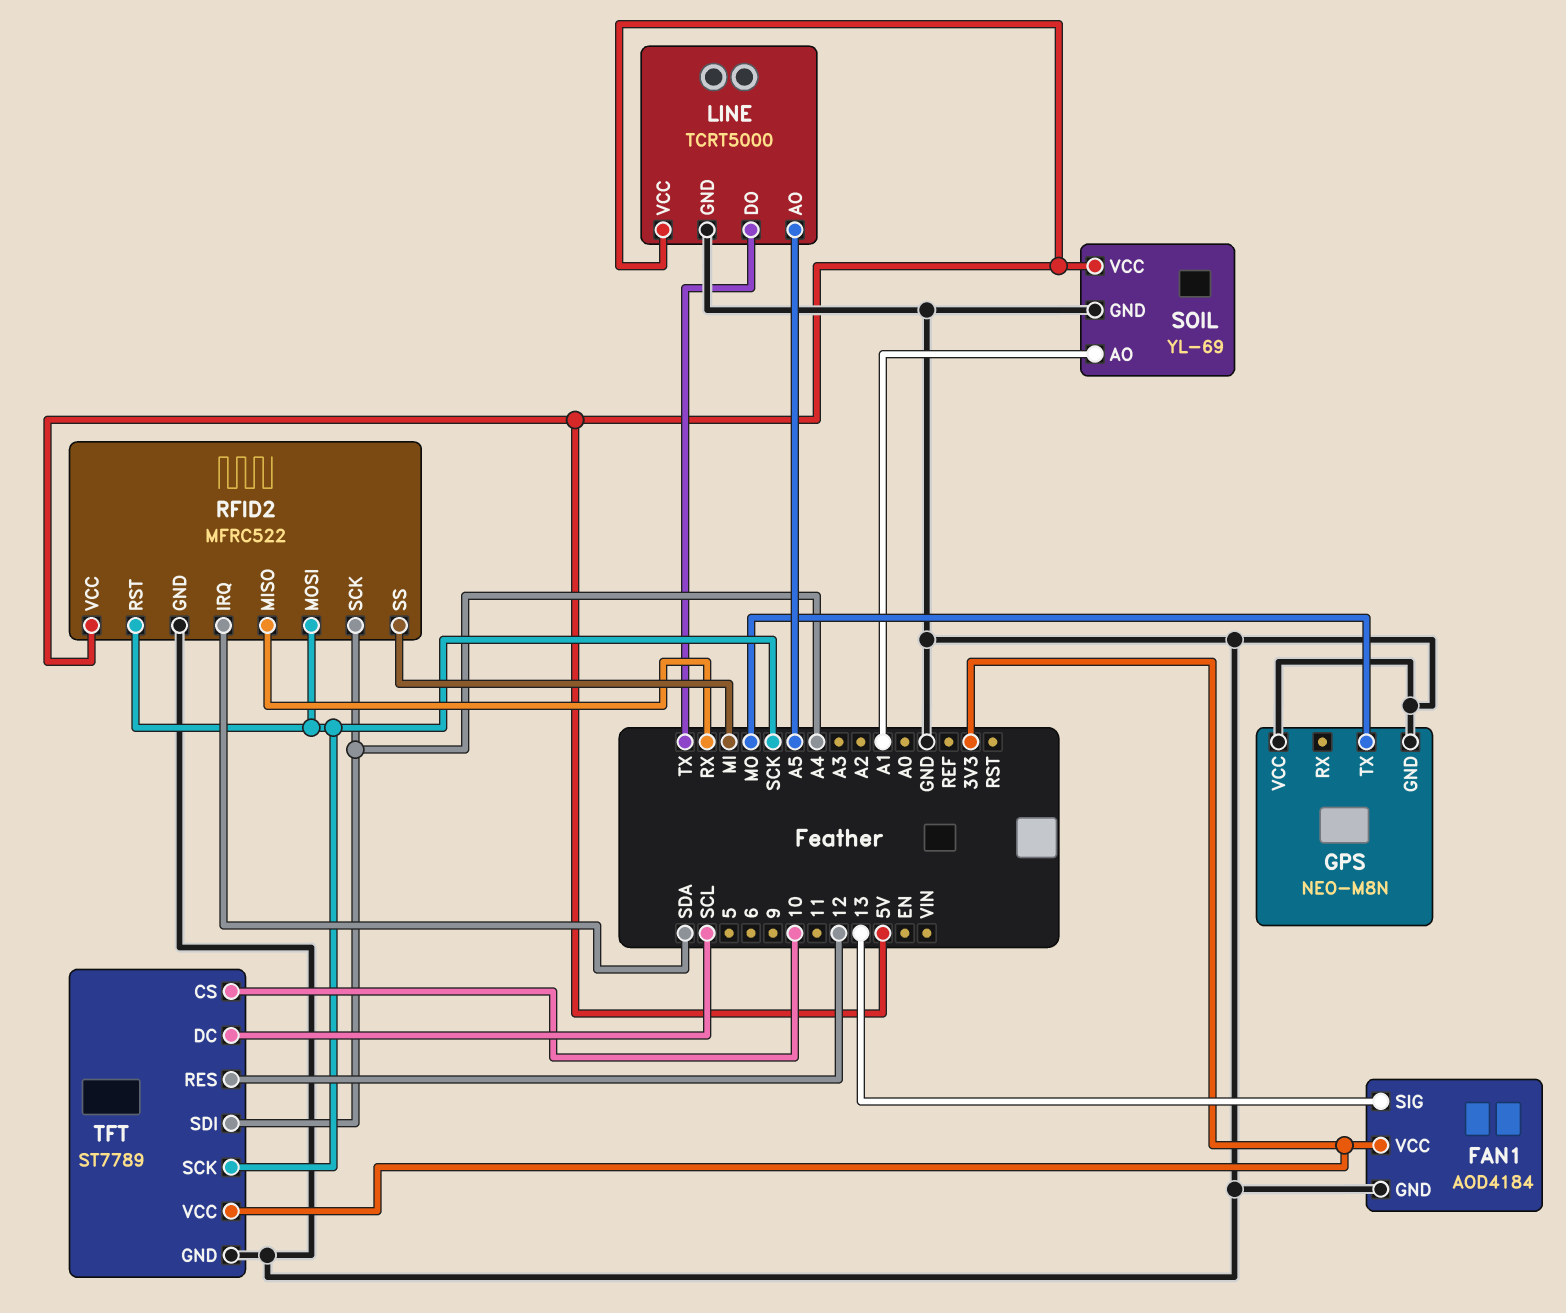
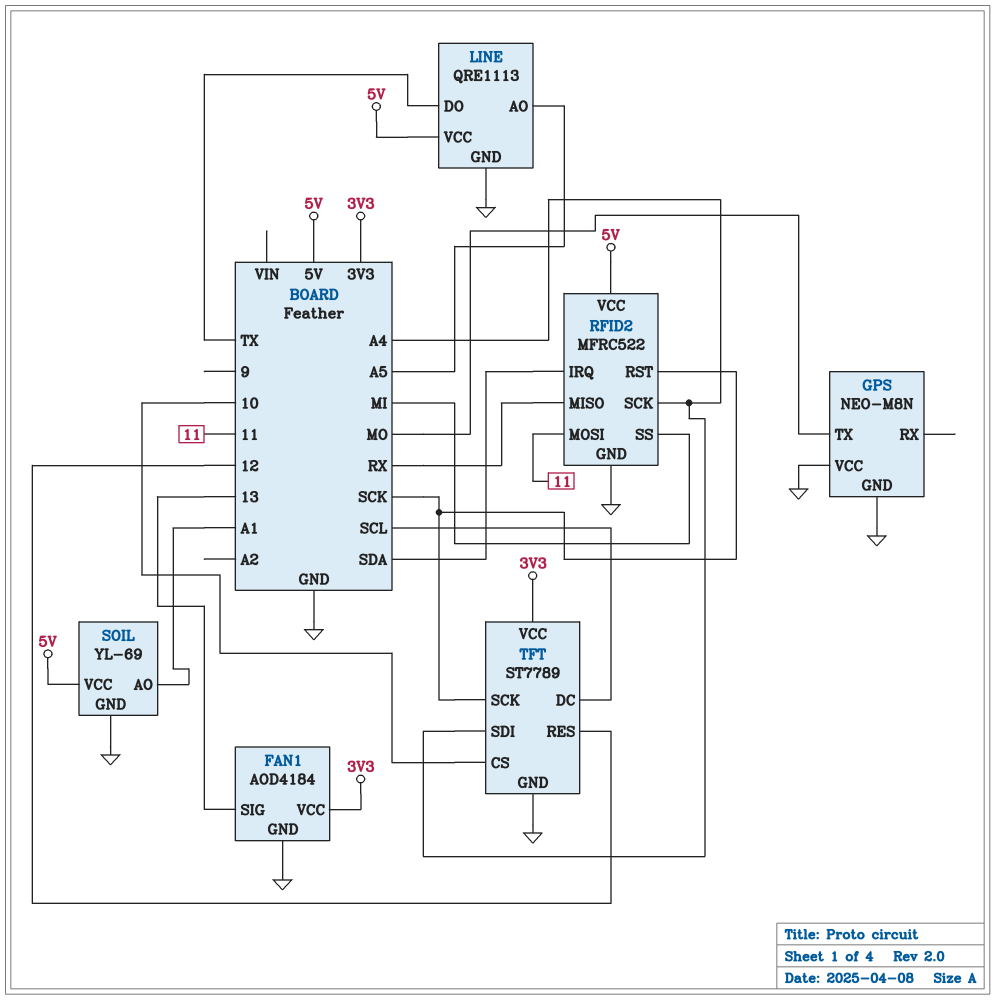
LINE: TCRT5000 -> QRE1113
RFID2 pin MOSI: SCK -> 11

